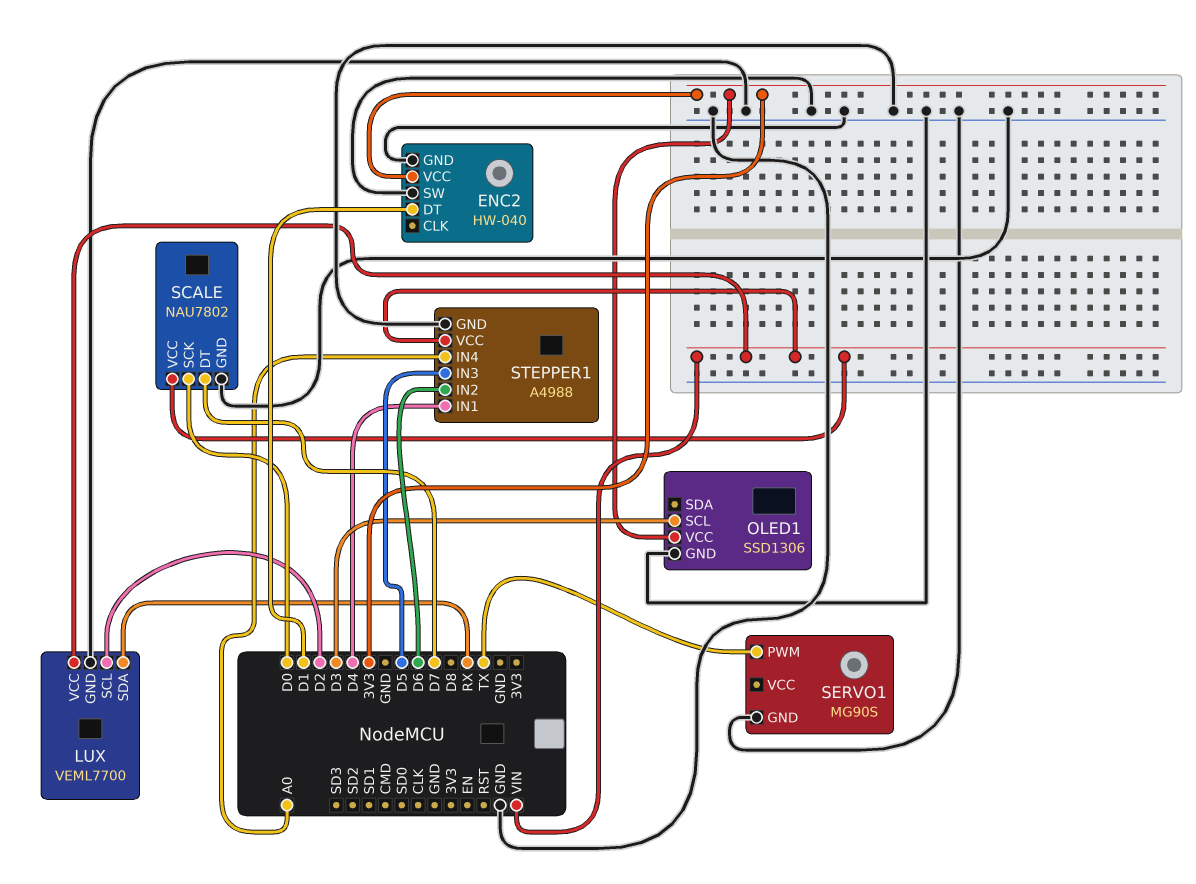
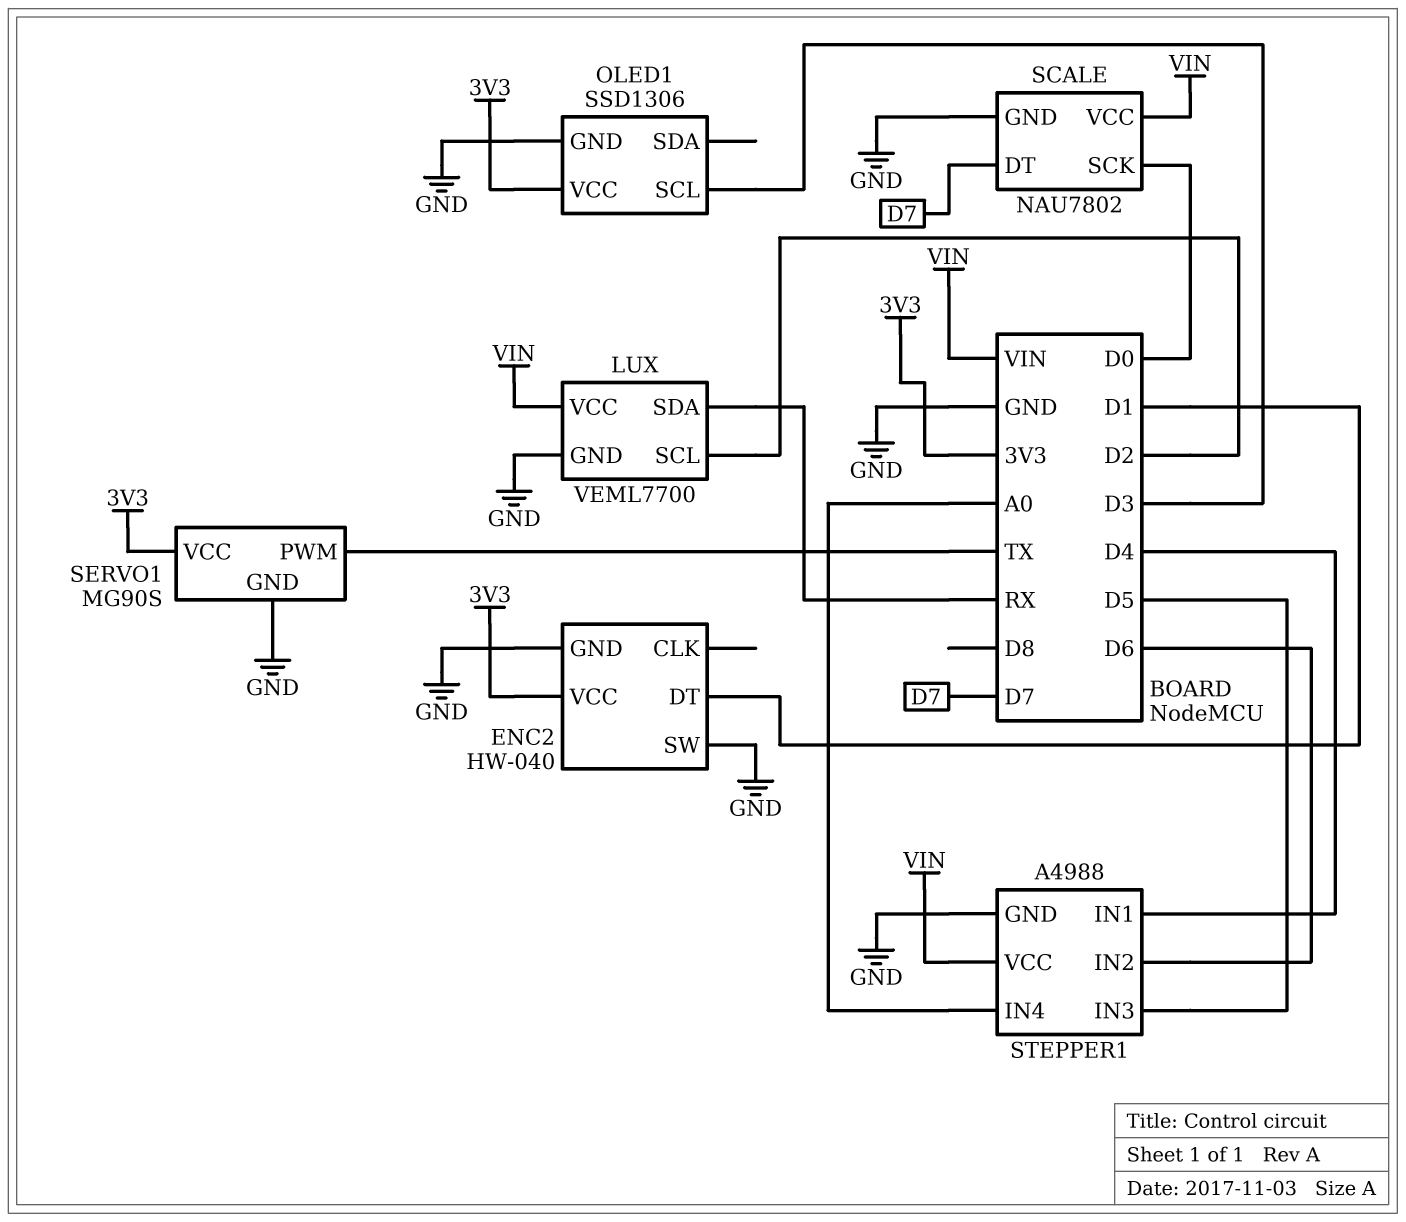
SERVO1 pin VCC: none -> 3V3

